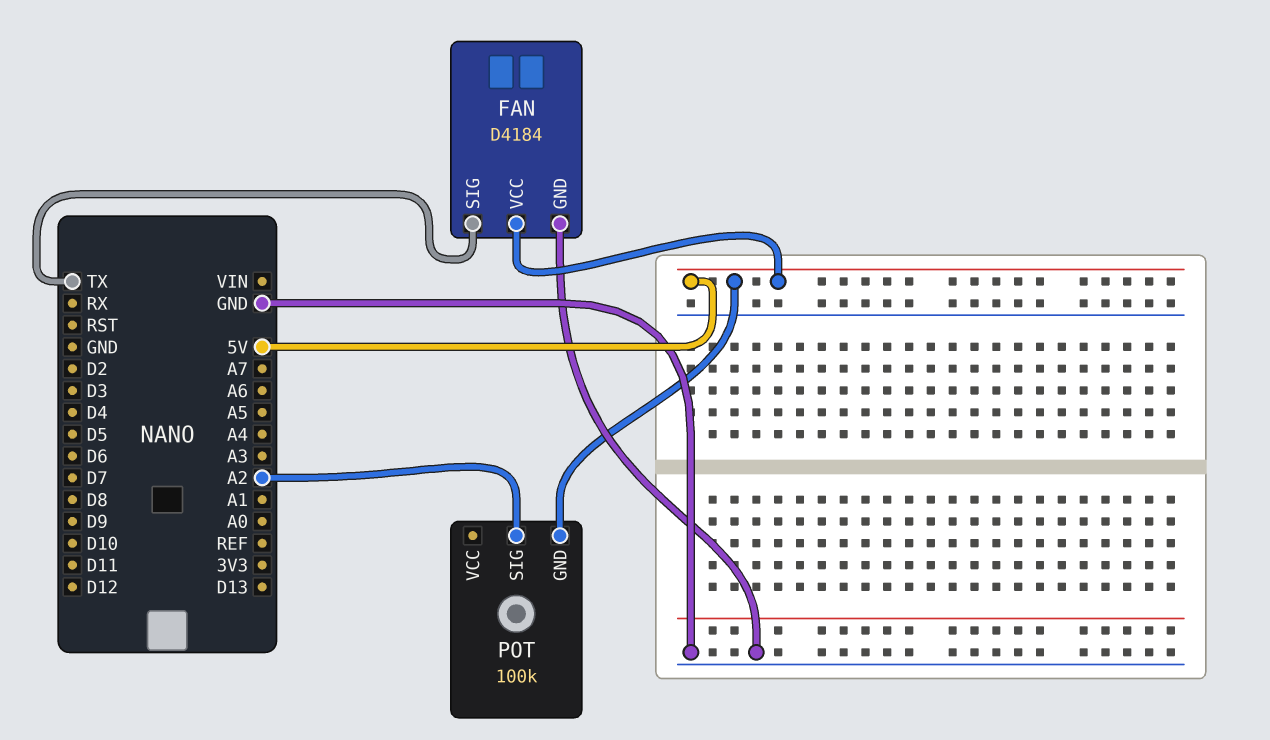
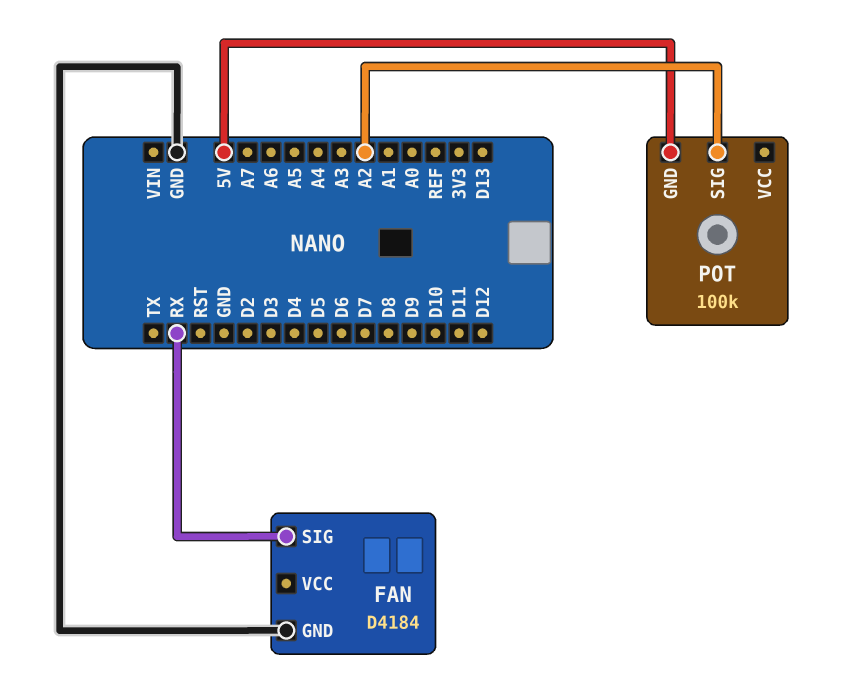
FAN pin SIG: TX -> RX
FAN pin VCC: 5V -> none

